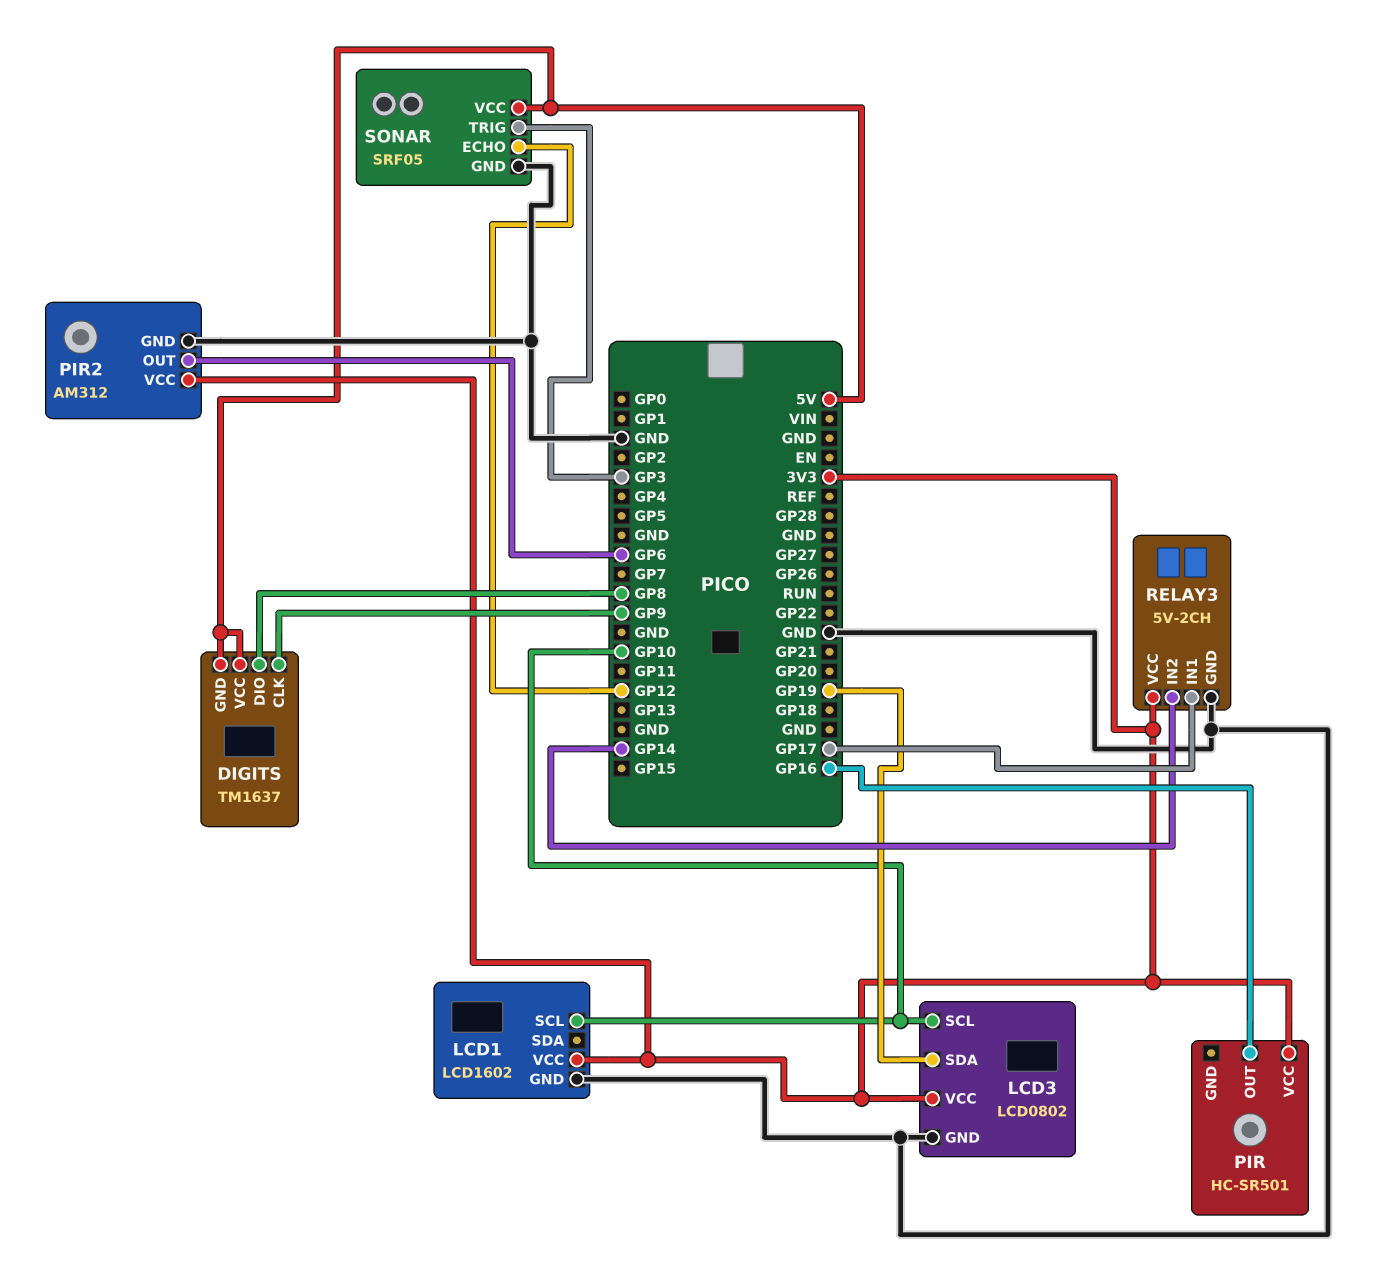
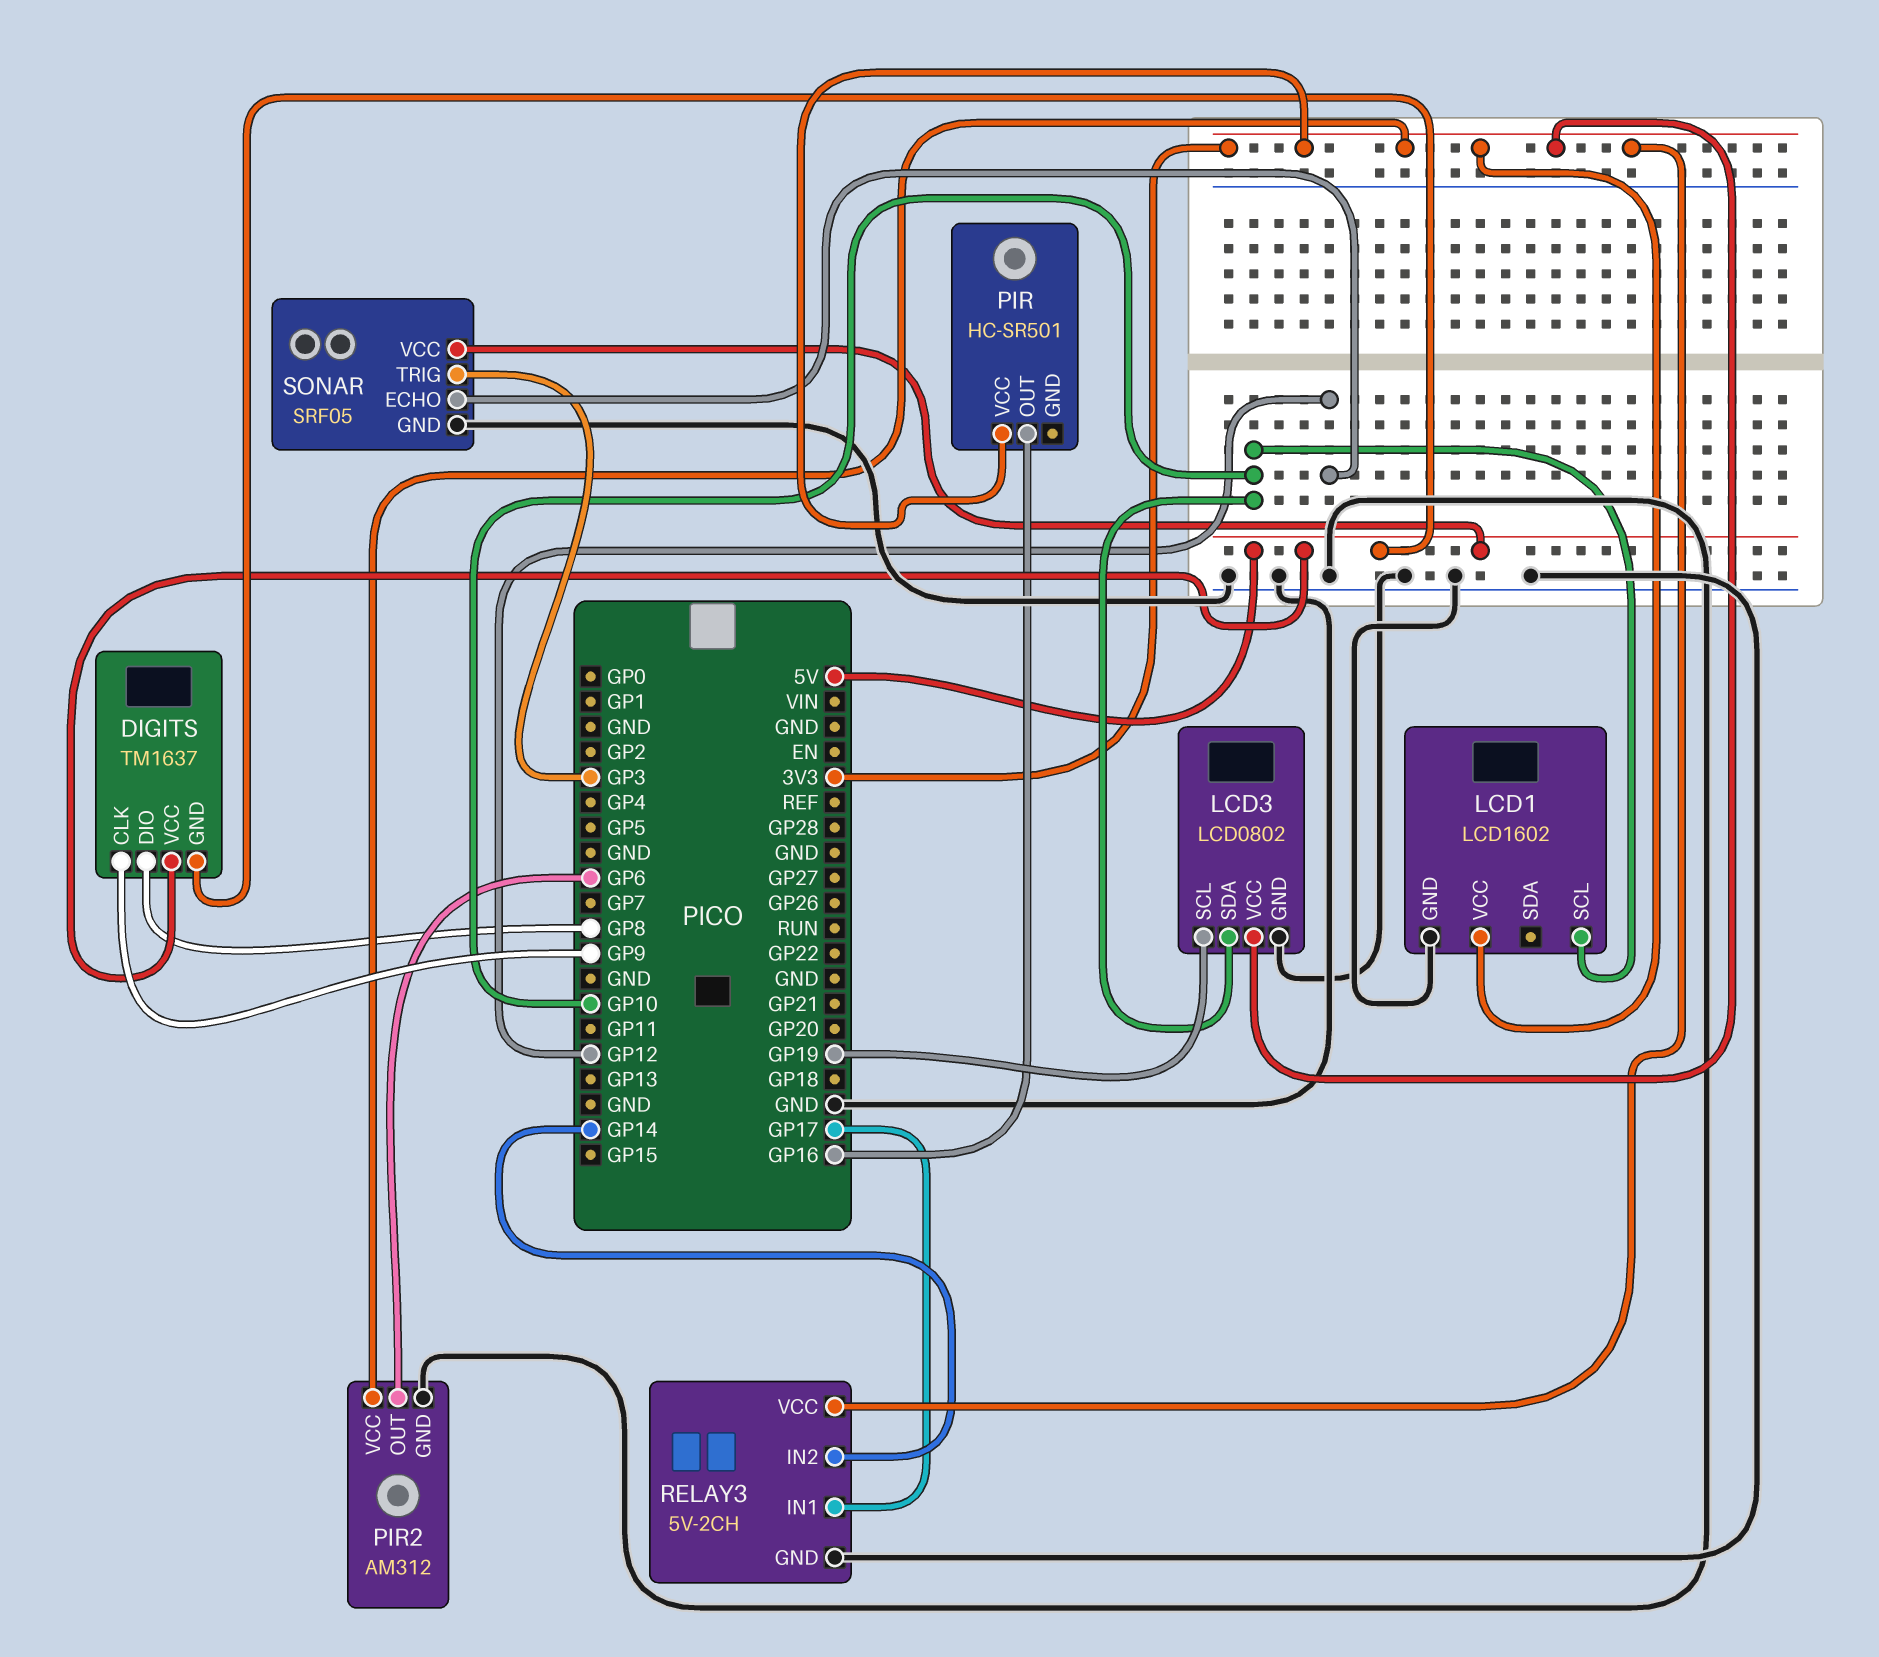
LCD3 pin SCL: GP10 -> GP19
LCD3 pin SDA: GP19 -> GP10

